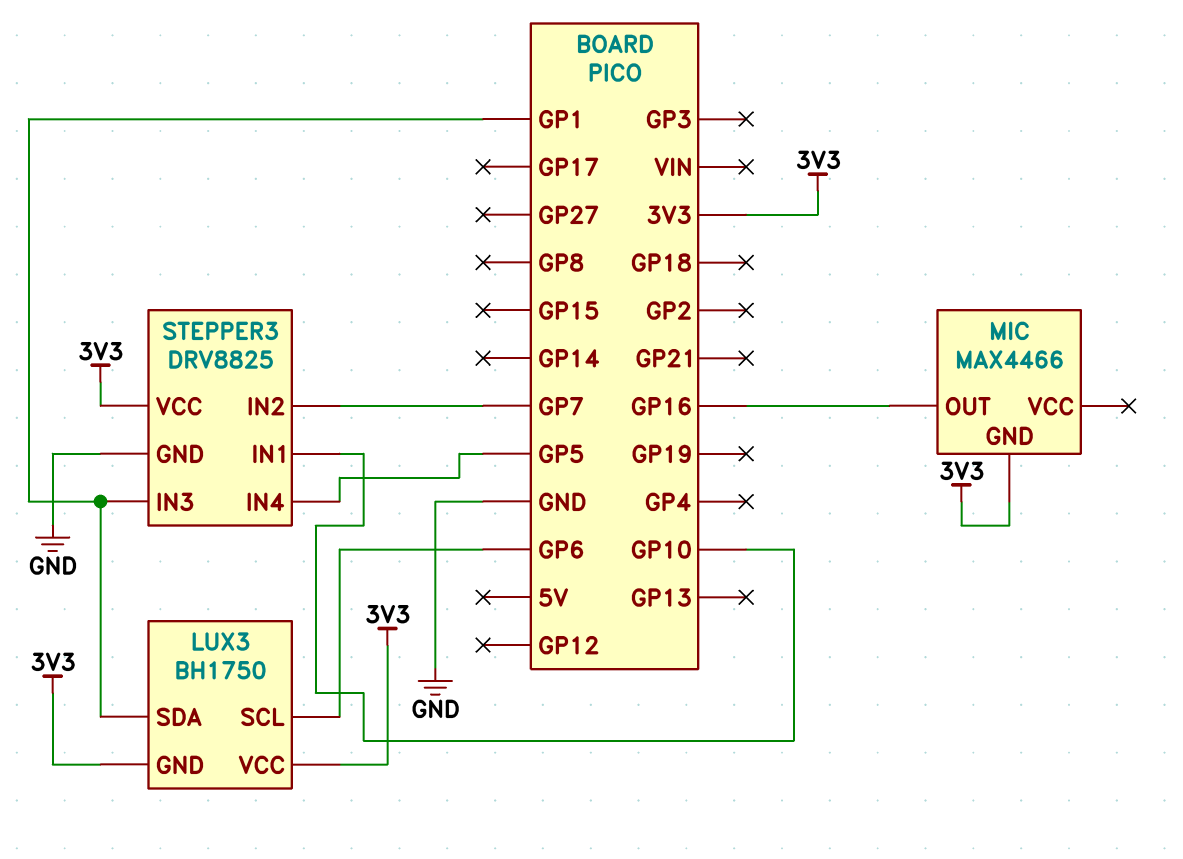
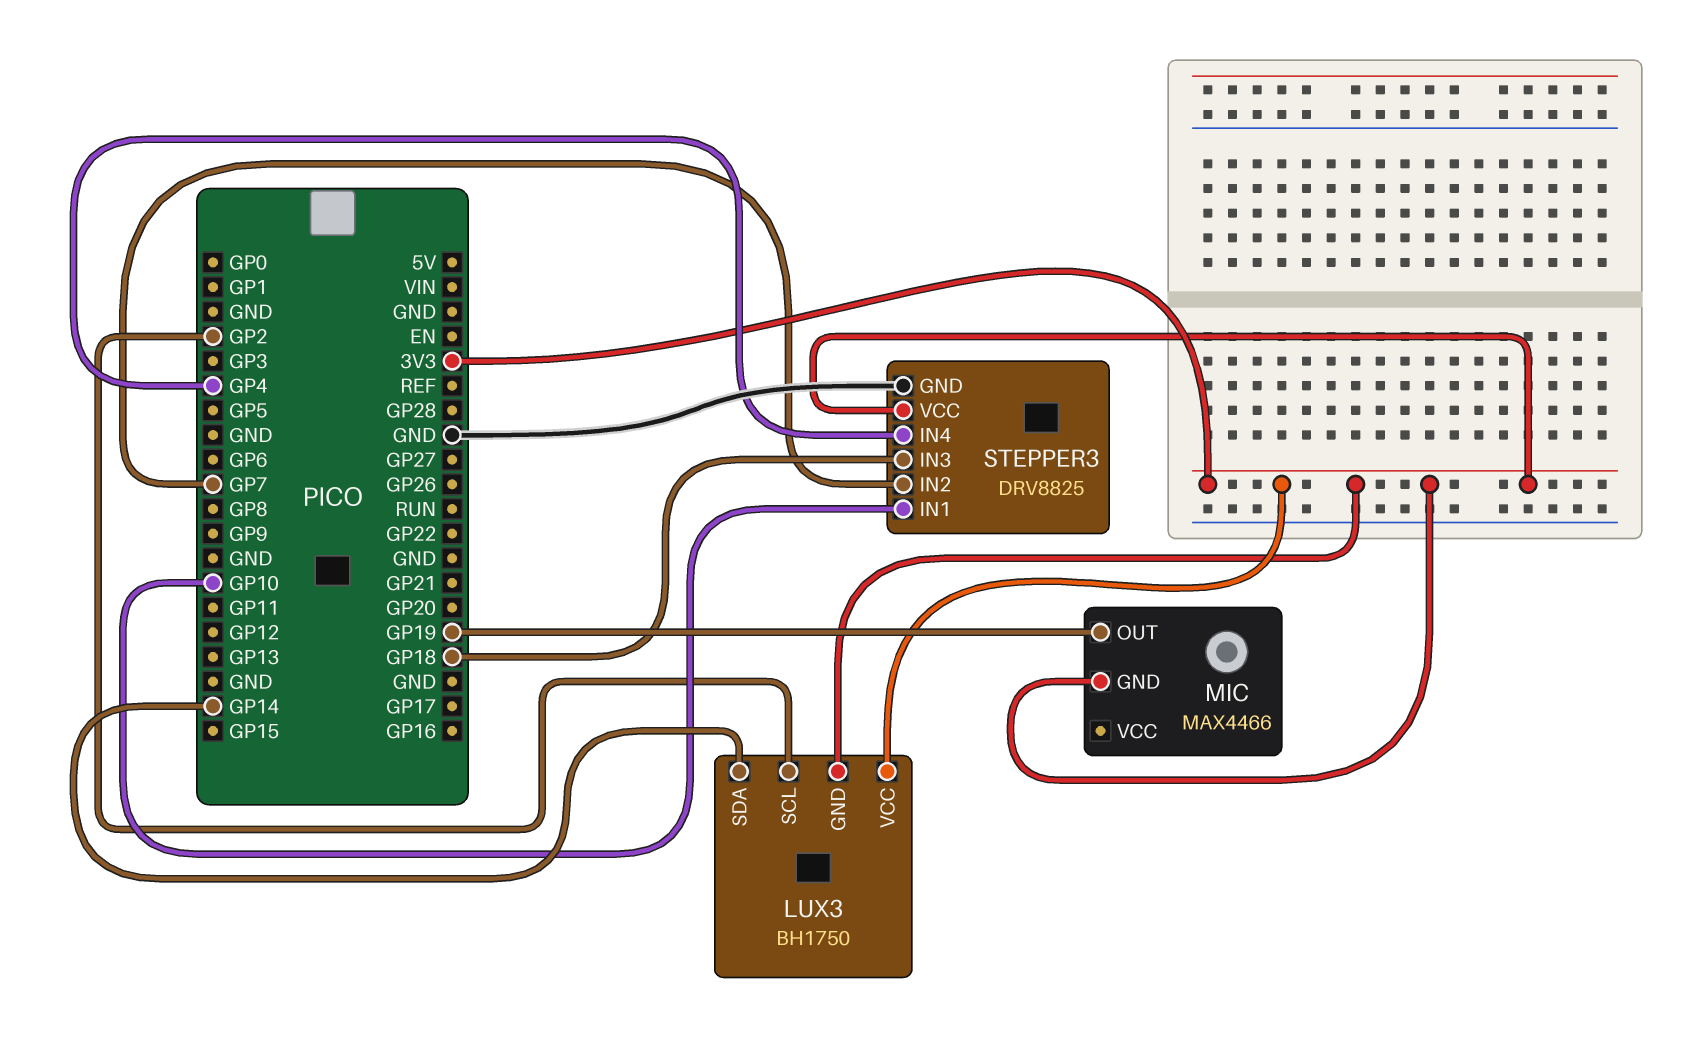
LUX3 pin SCL: GP6 -> GP2
LUX3 pin SDA: GP1 -> GP14
MIC pin OUT: GP16 -> GP19
STEPPER3 pin IN3: GP1 -> GP18
STEPPER3 pin IN4: GP5 -> GP4

